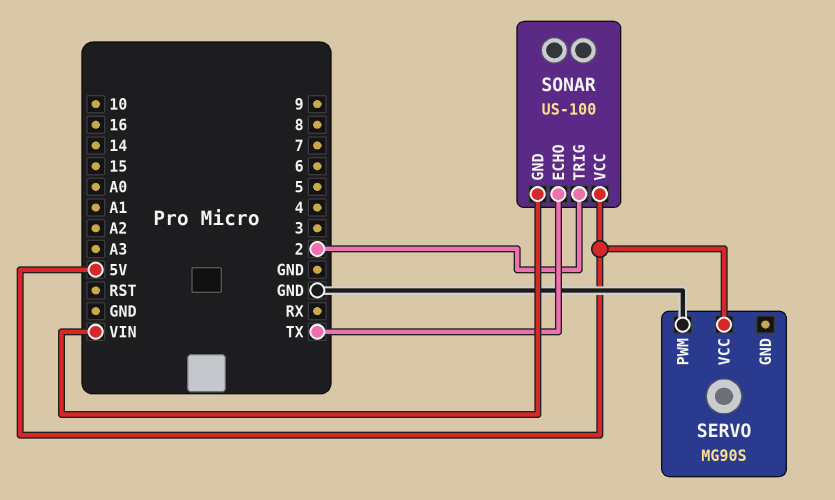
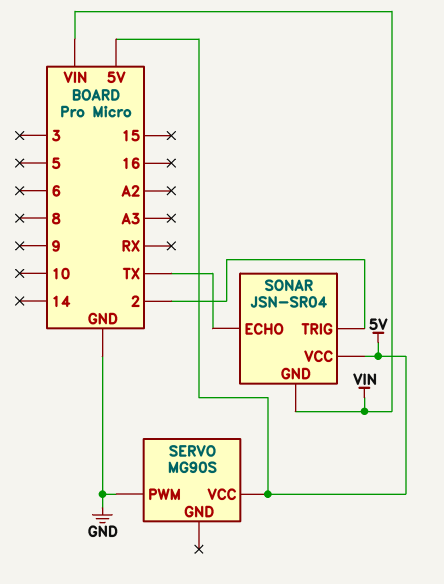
SONAR: US-100 -> JSN-SR04

